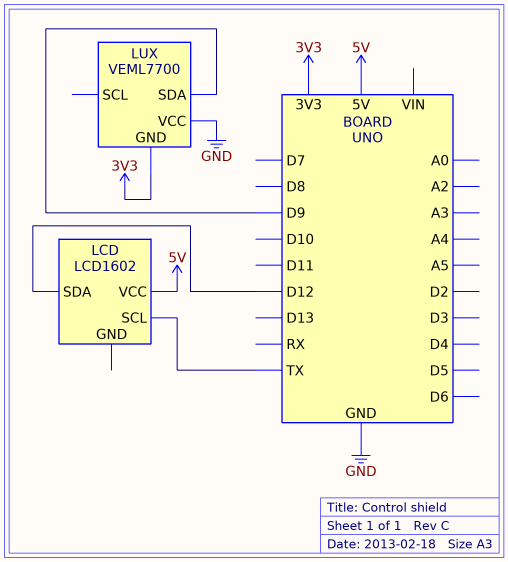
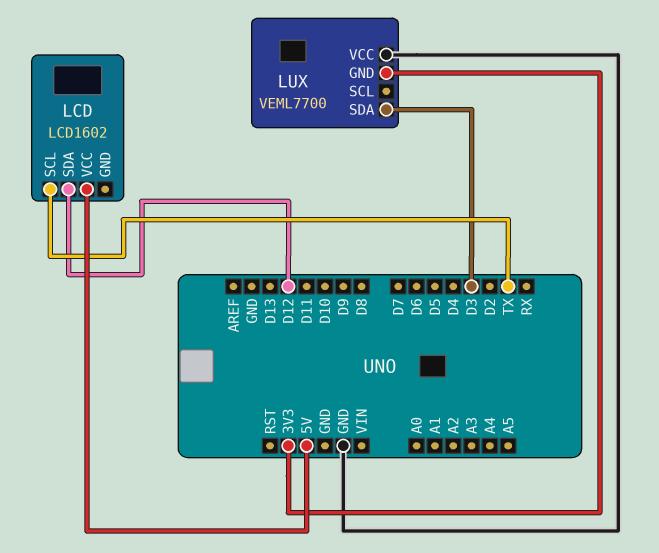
LUX pin SDA: D9 -> D3

